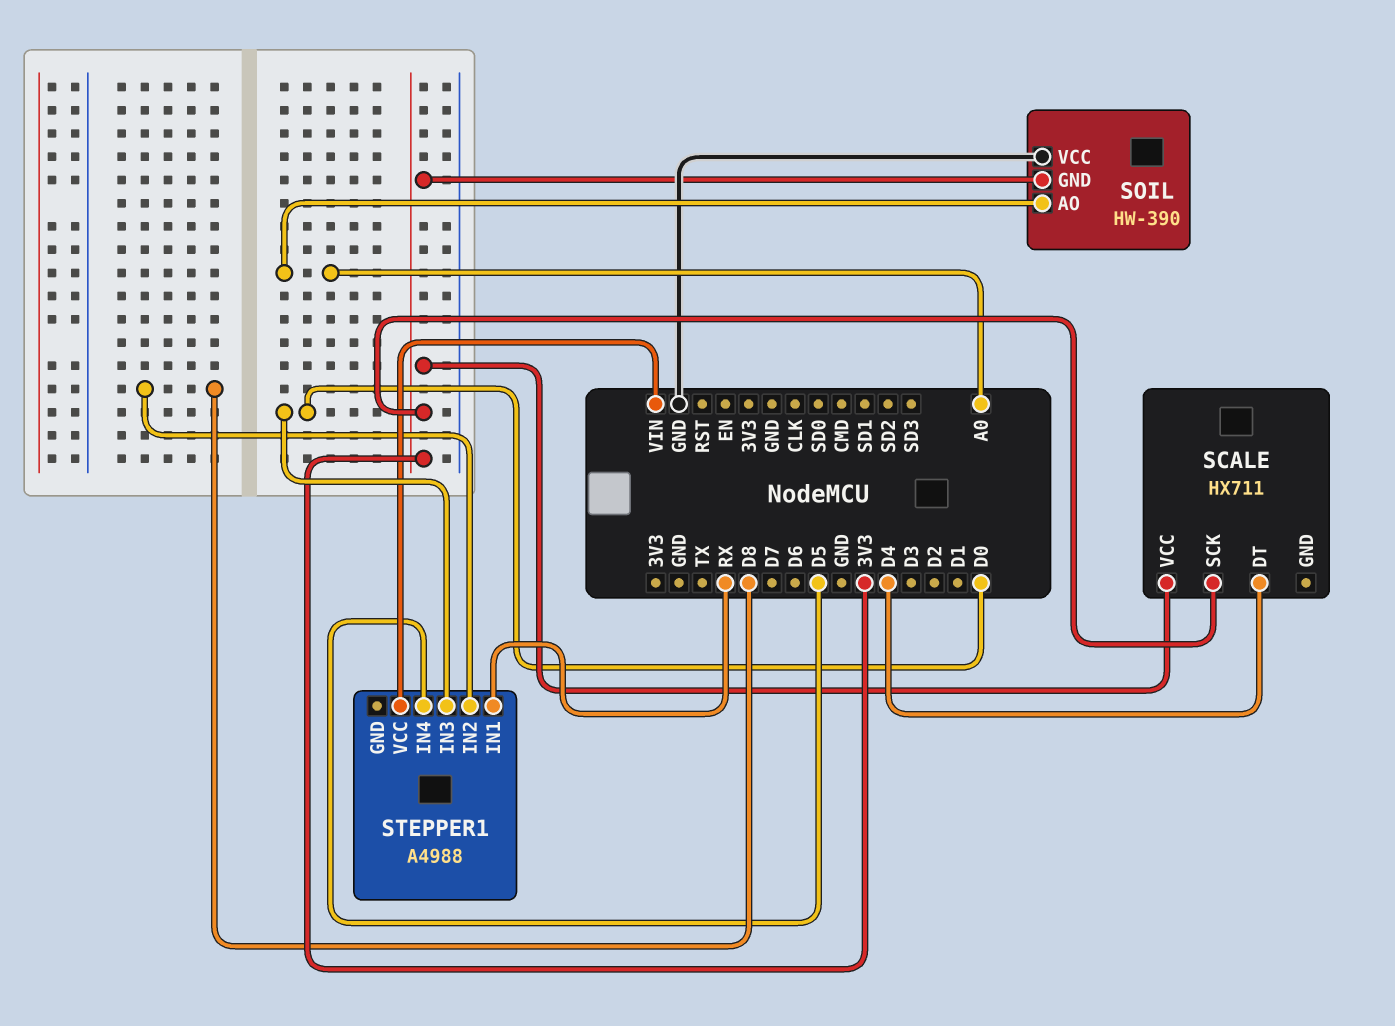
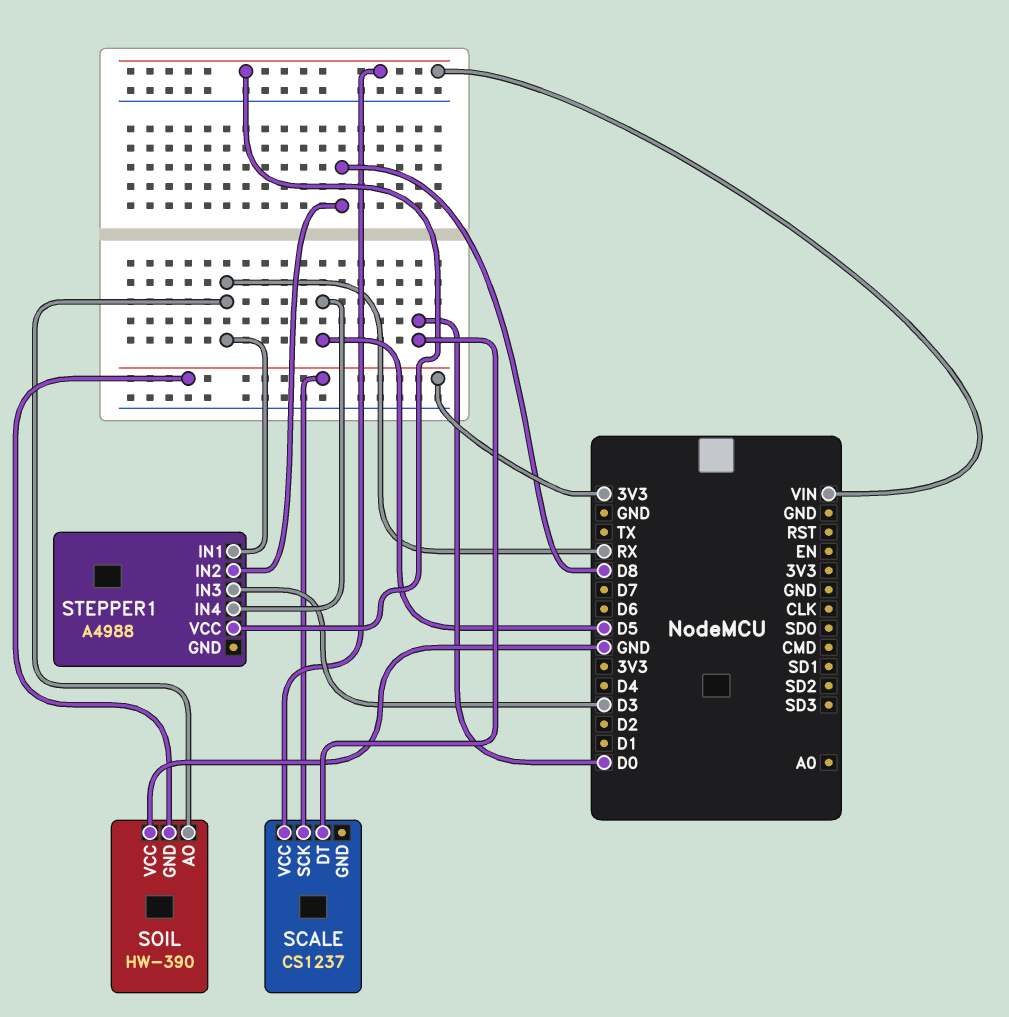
SCALE: HX711 -> CS1237
SCALE pin DT: D4 -> D0
SCALE pin VCC: 3V3 -> VIN
SOIL pin AO: A0 -> RX
STEPPER1 pin IN3: D0 -> D3

